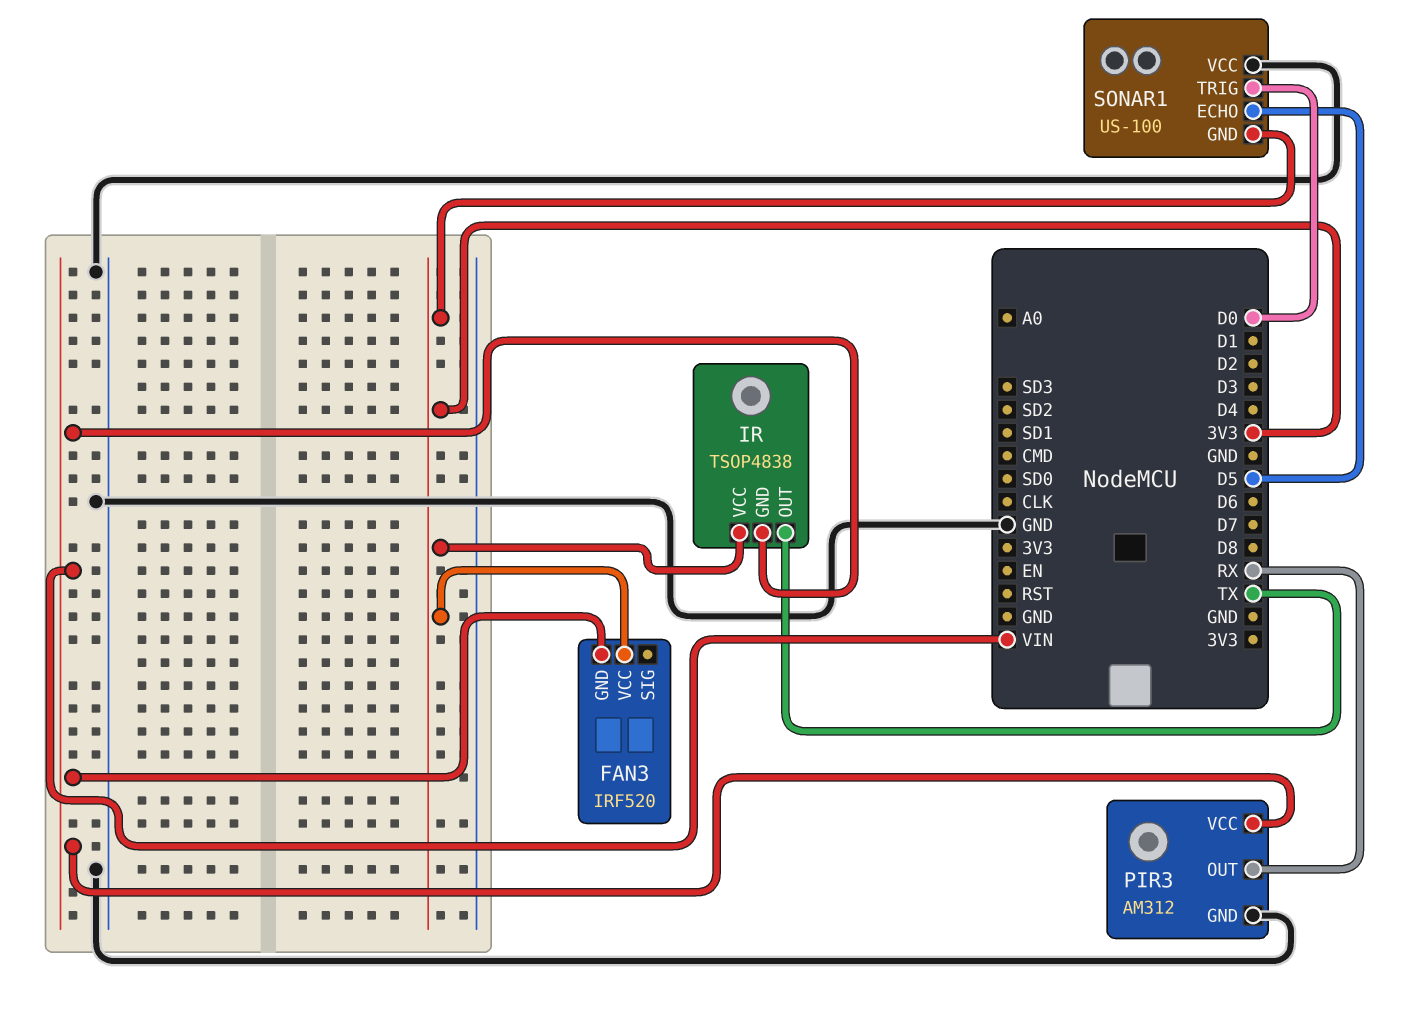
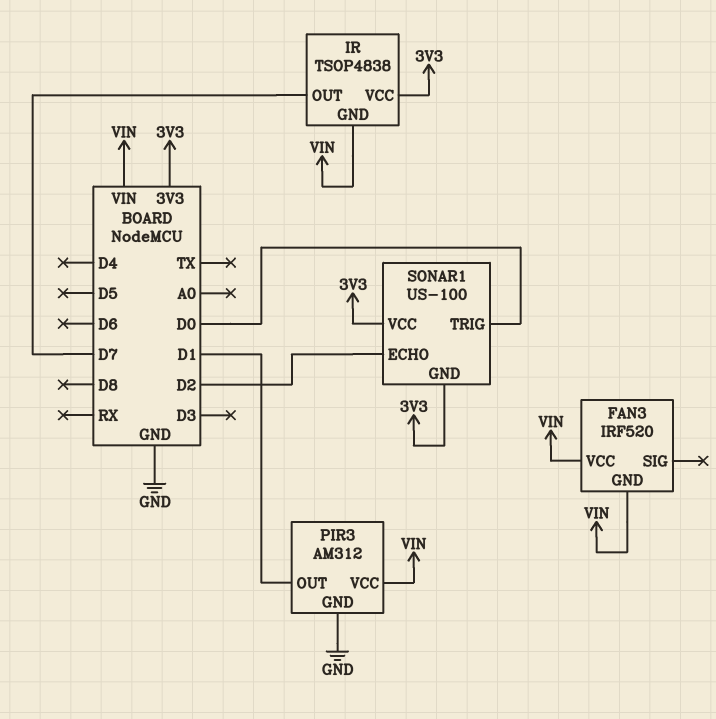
FAN3 pin VCC: 3V3 -> VIN
IR pin OUT: TX -> D7
PIR3 pin OUT: RX -> D1
SONAR1 pin ECHO: D5 -> D2
SONAR1 pin VCC: GND -> 3V3

